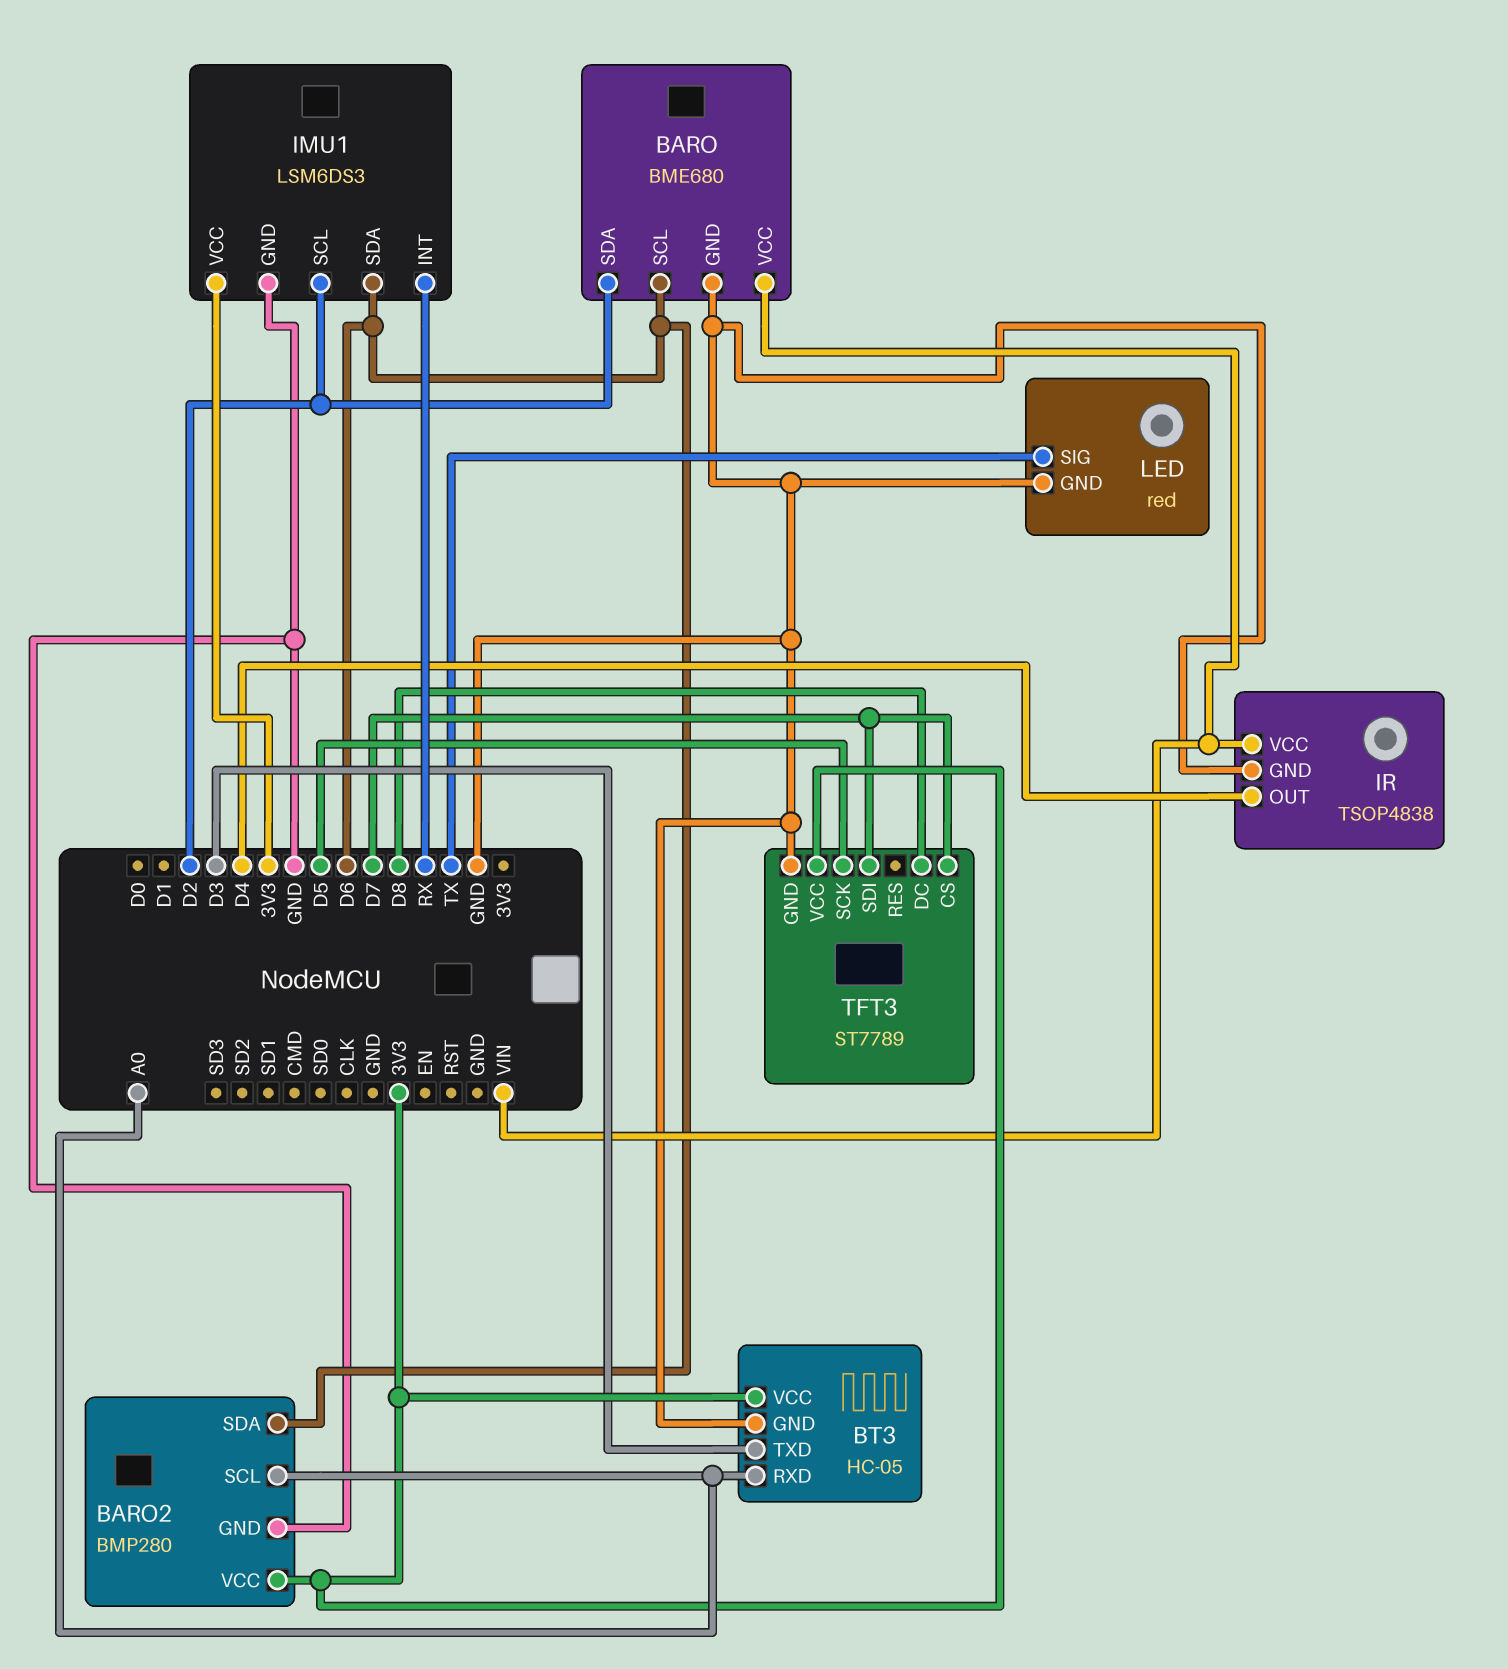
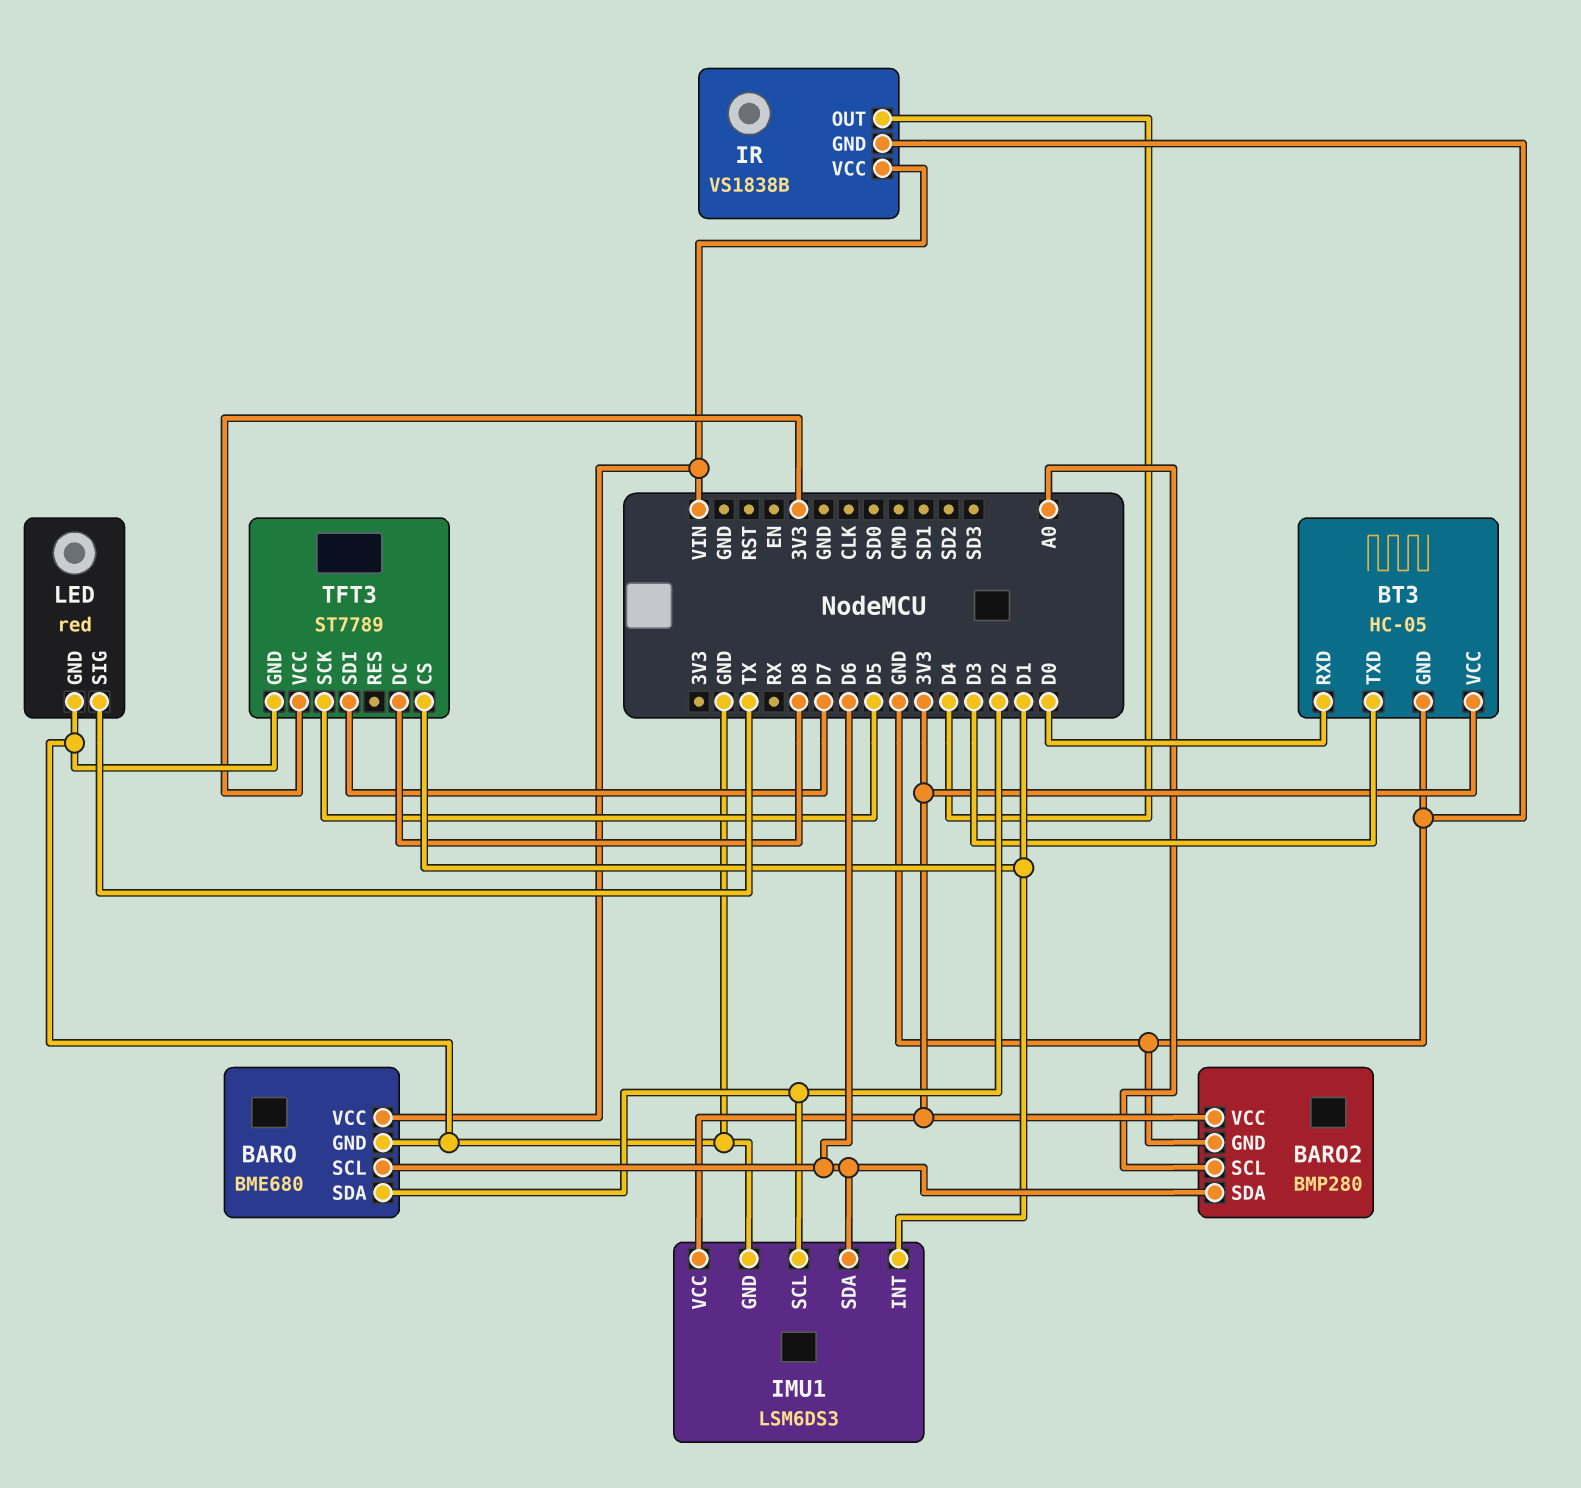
BT3 pin RXD: A0 -> D0
IMU1 pin INT: RX -> D1
IR: TSOP4838 -> VS1838B
TFT3 pin CS: D7 -> D1

